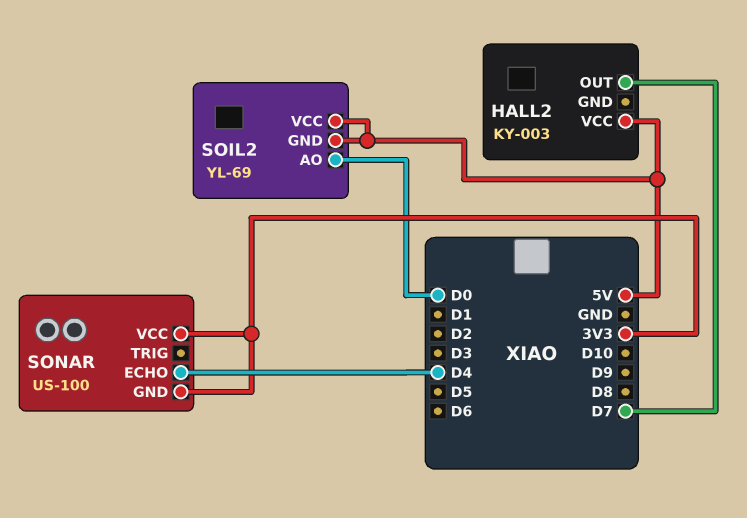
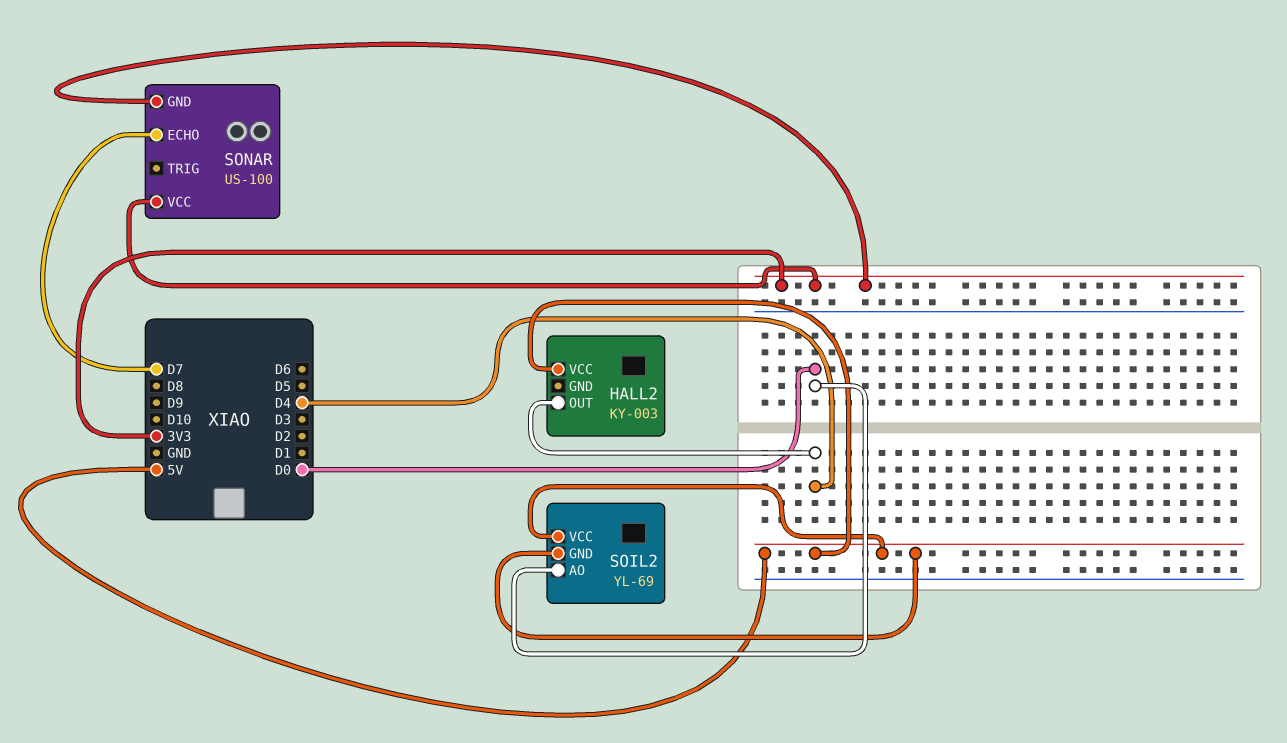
HALL2 pin OUT: D7 -> D4
SONAR pin ECHO: D4 -> D7

